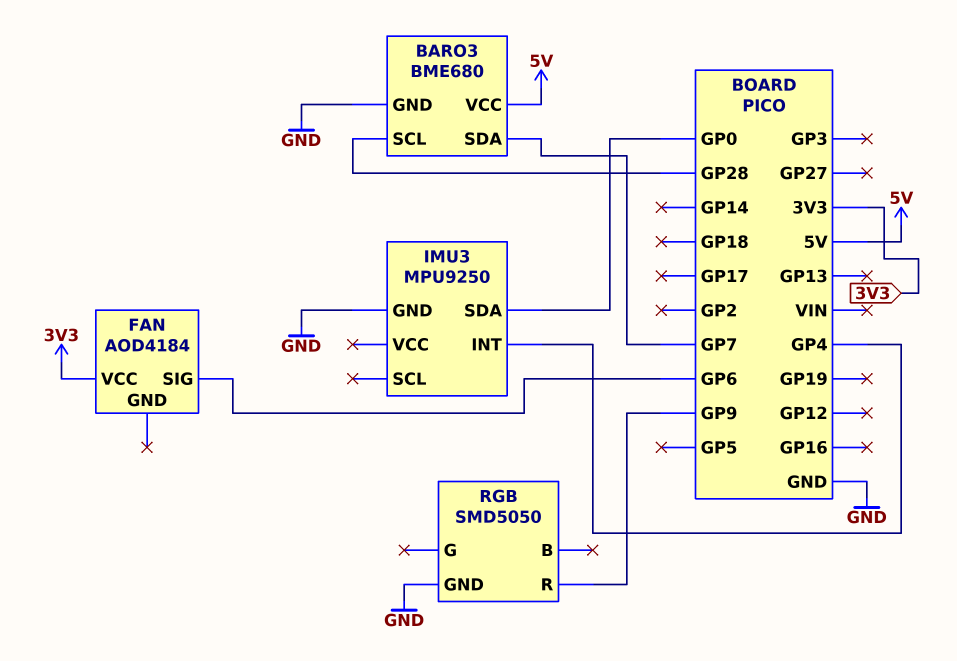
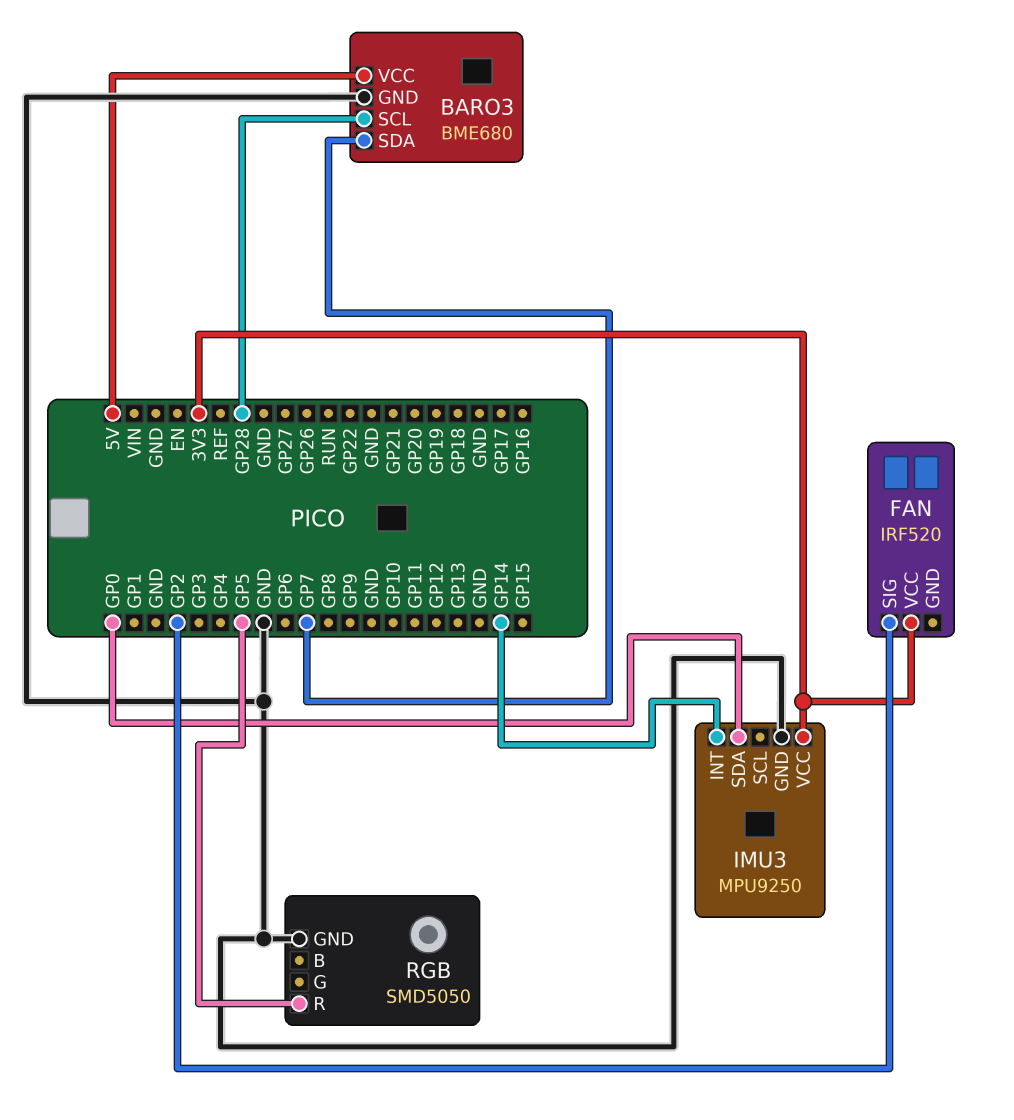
FAN: AOD4184 -> IRF520
FAN pin SIG: GP6 -> GP2
IMU3 pin INT: GP4 -> GP14
IMU3 pin VCC: none -> 3V3
RGB pin R: GP9 -> GP5

